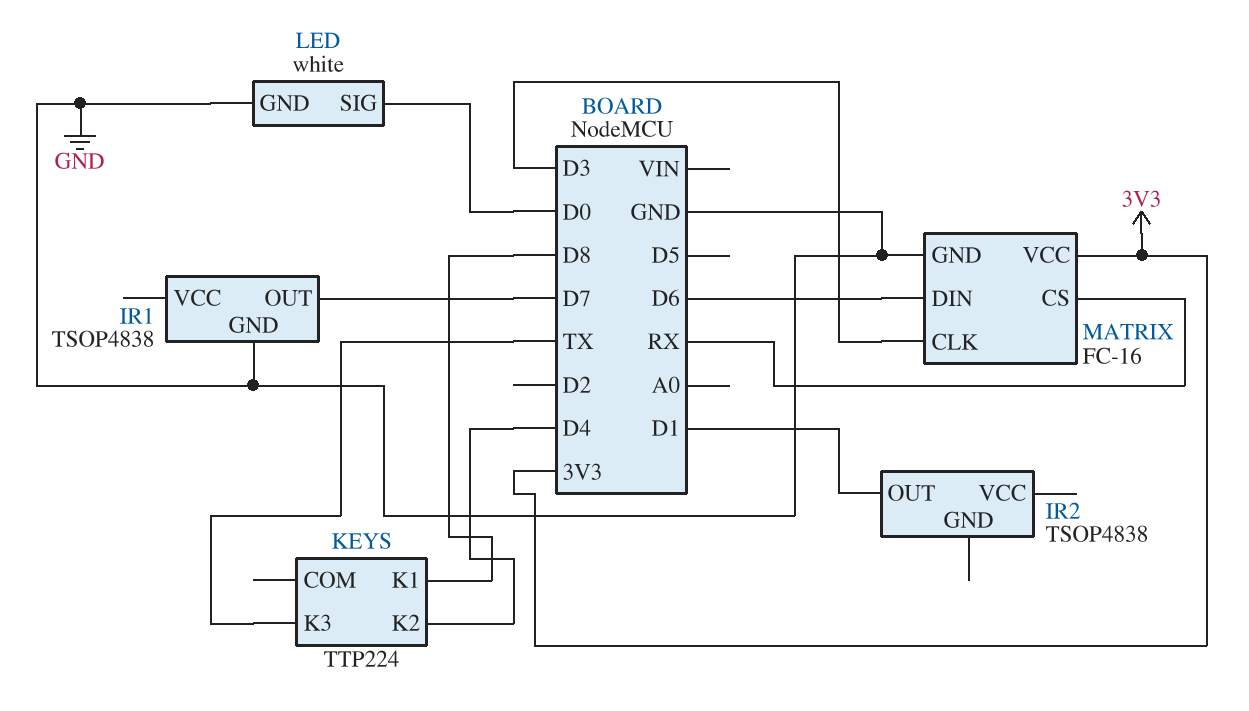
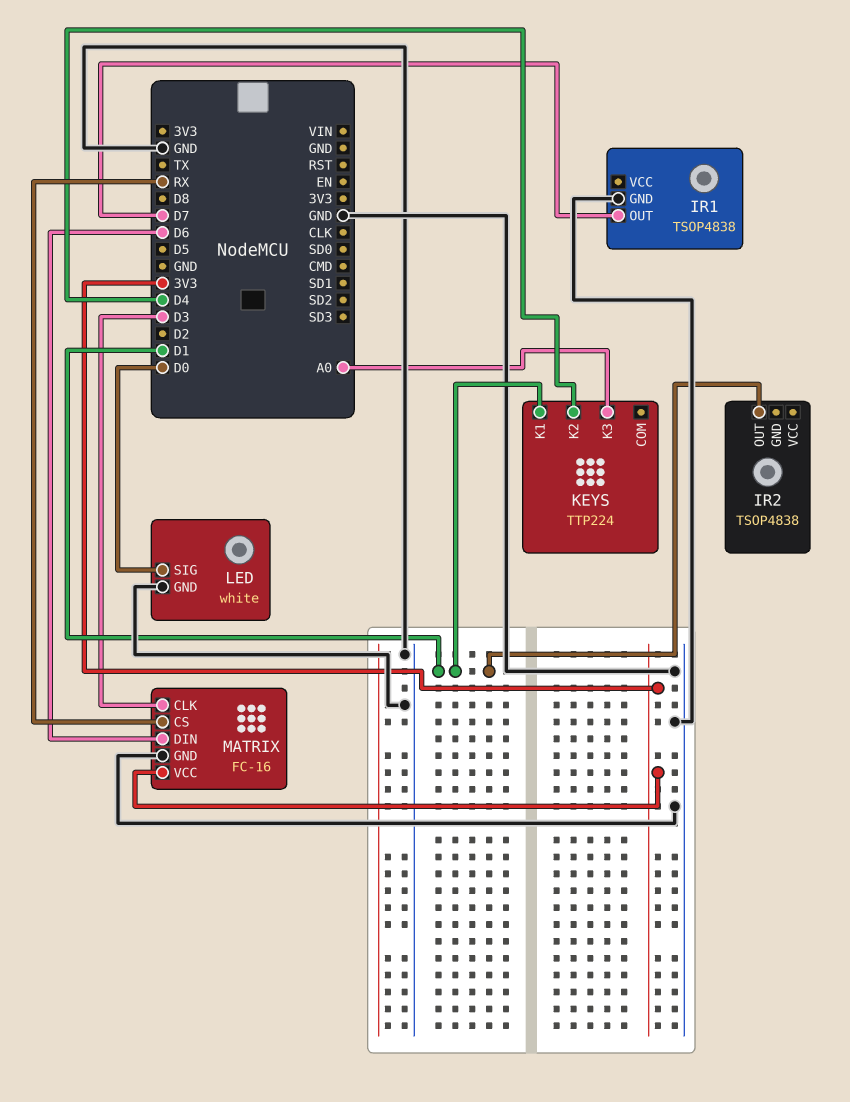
KEYS pin K1: D8 -> D1
KEYS pin K3: TX -> A0

